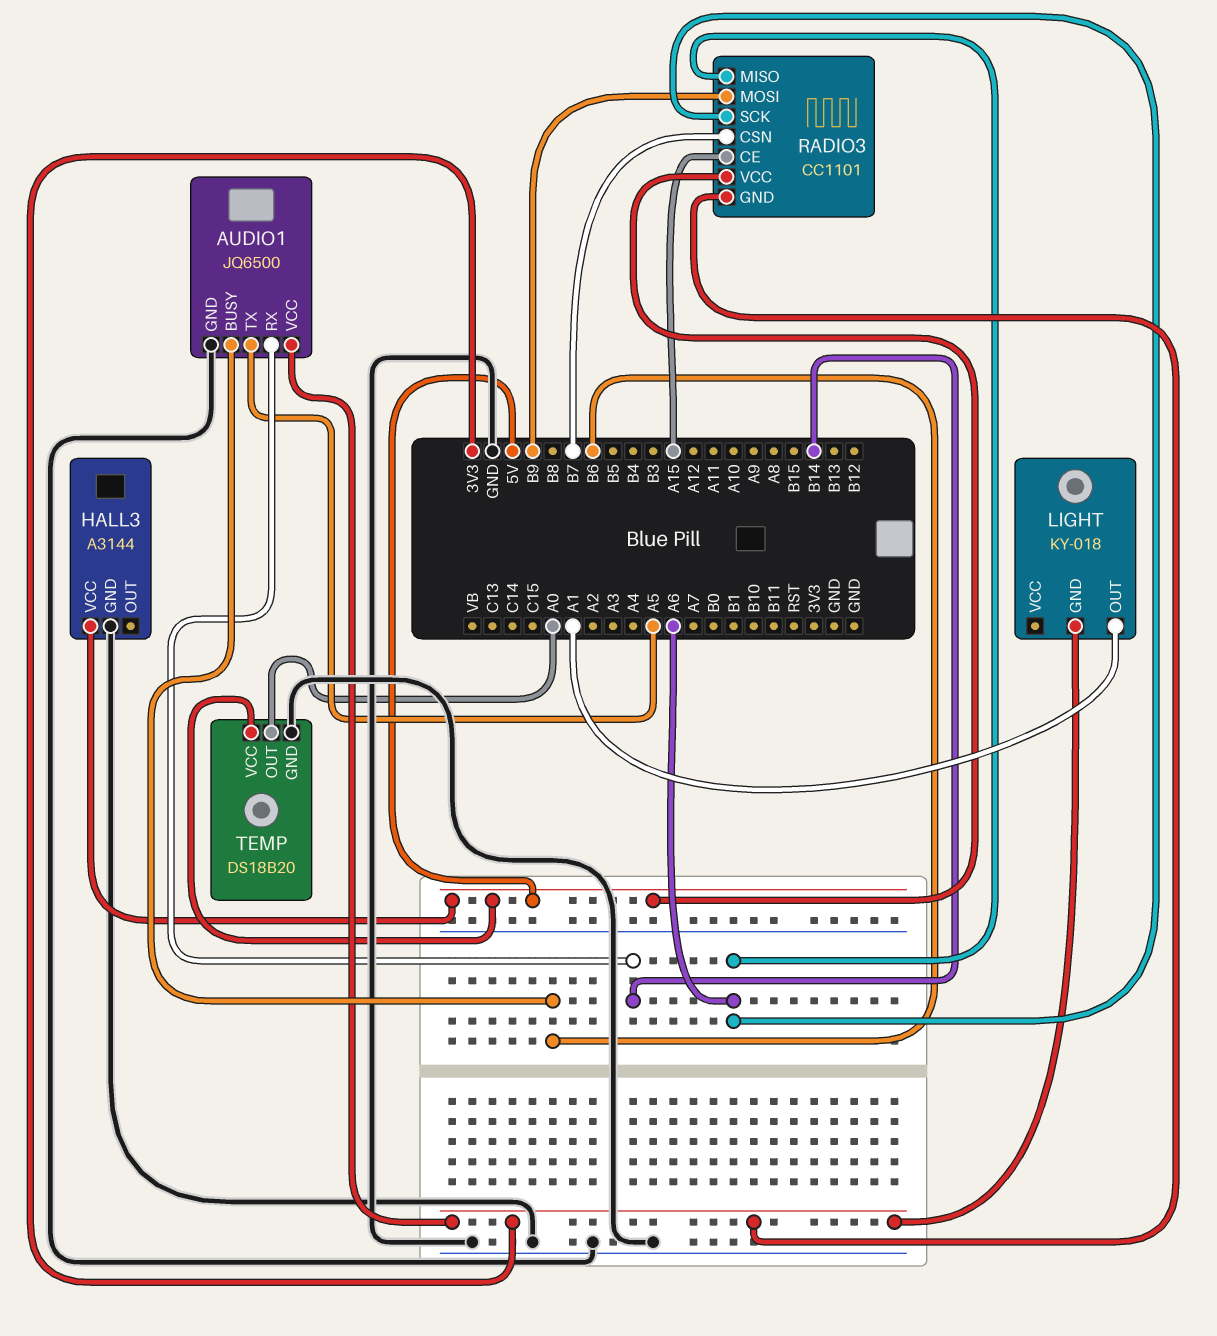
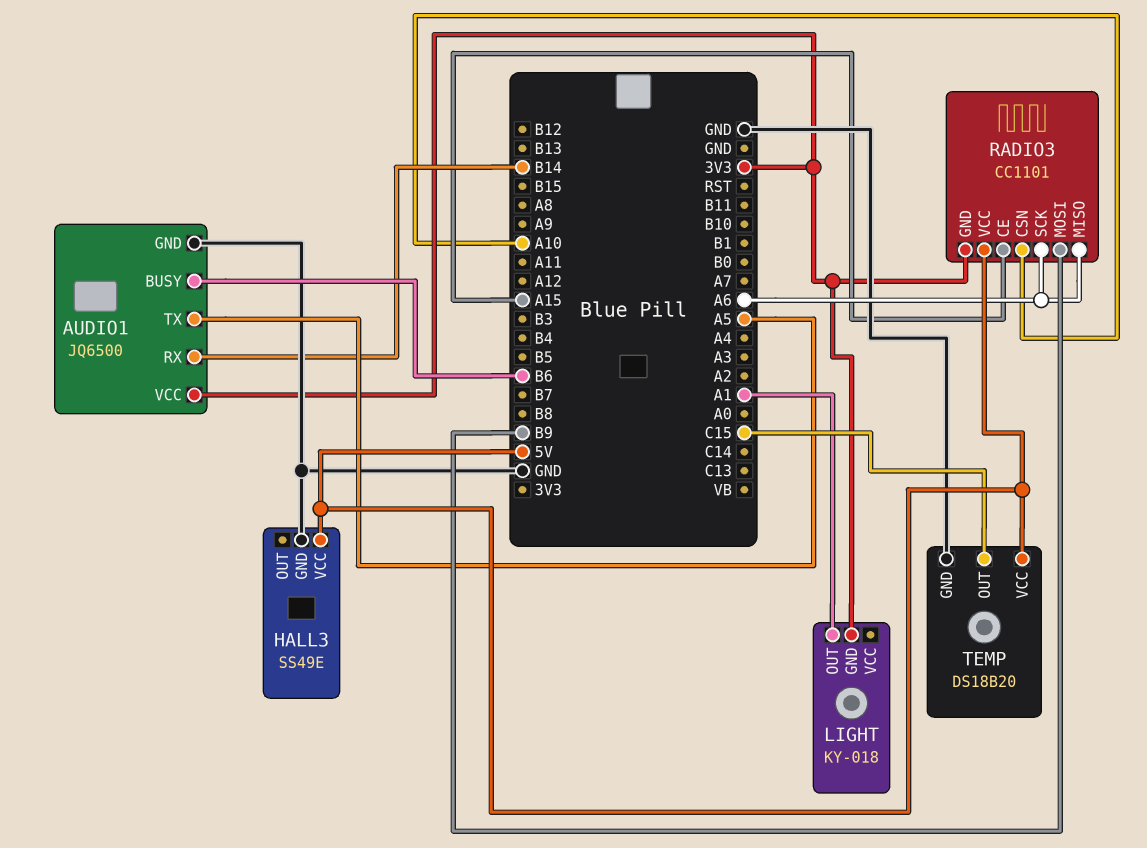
HALL3: A3144 -> SS49E
RADIO3 pin CSN: B7 -> A10
TEMP pin OUT: A0 -> C15

